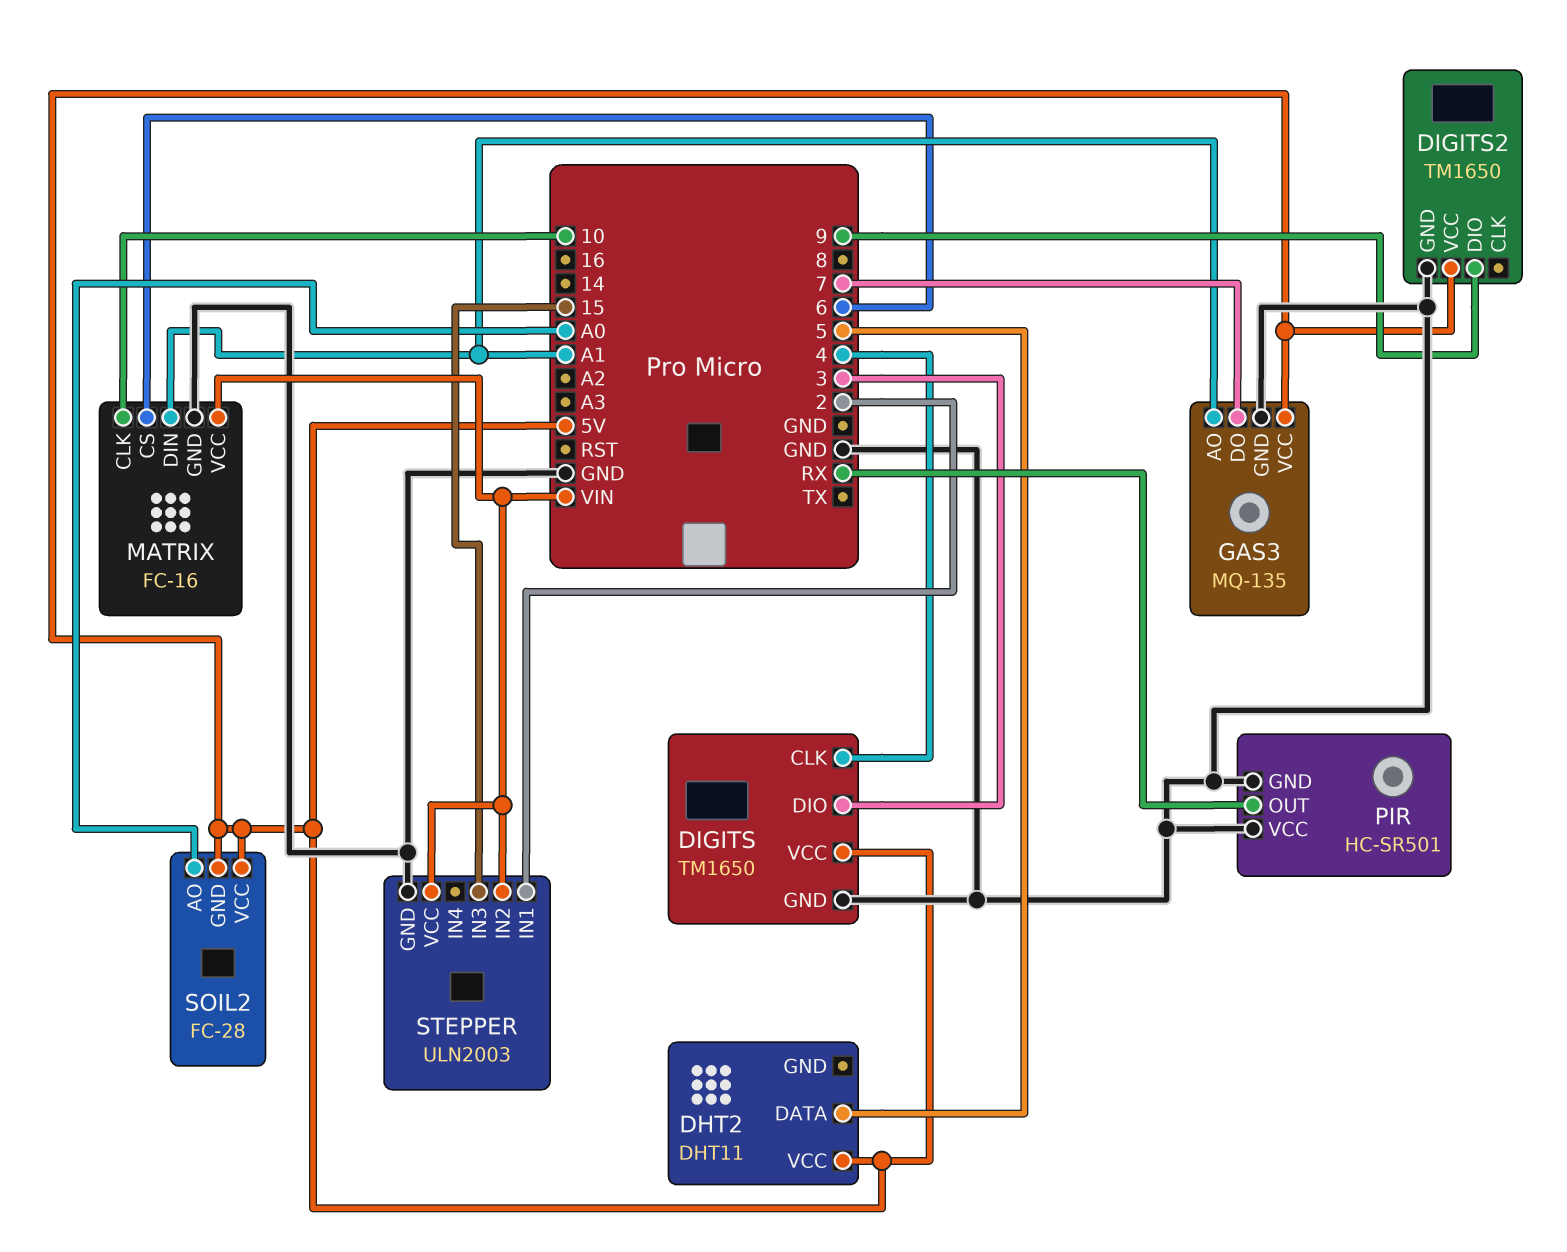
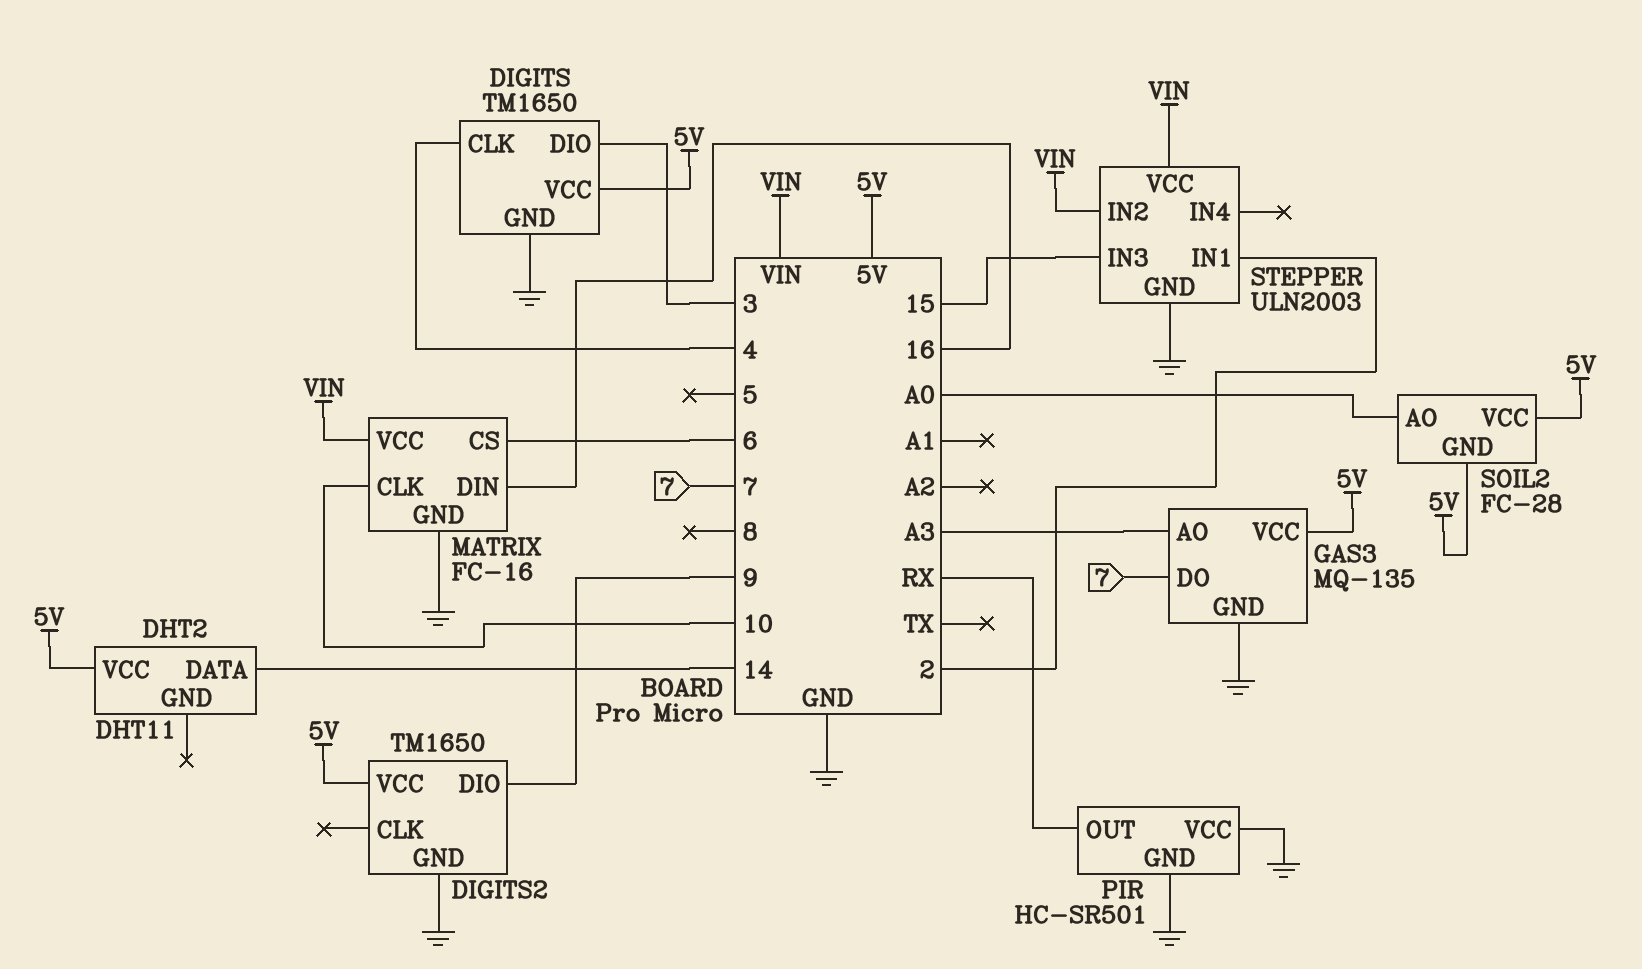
DHT2 pin DATA: 5 -> 14
GAS3 pin AO: A1 -> A3
MATRIX pin DIN: A1 -> 16

